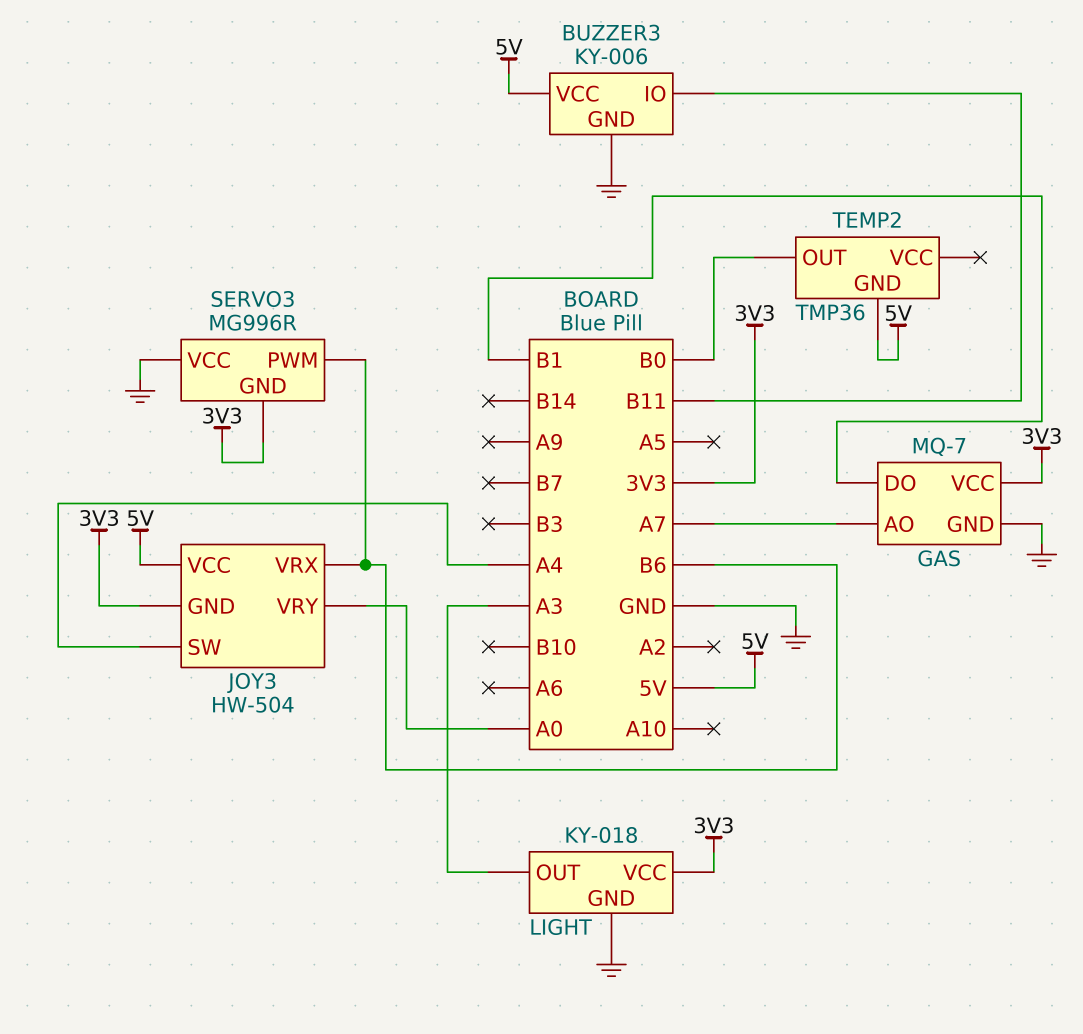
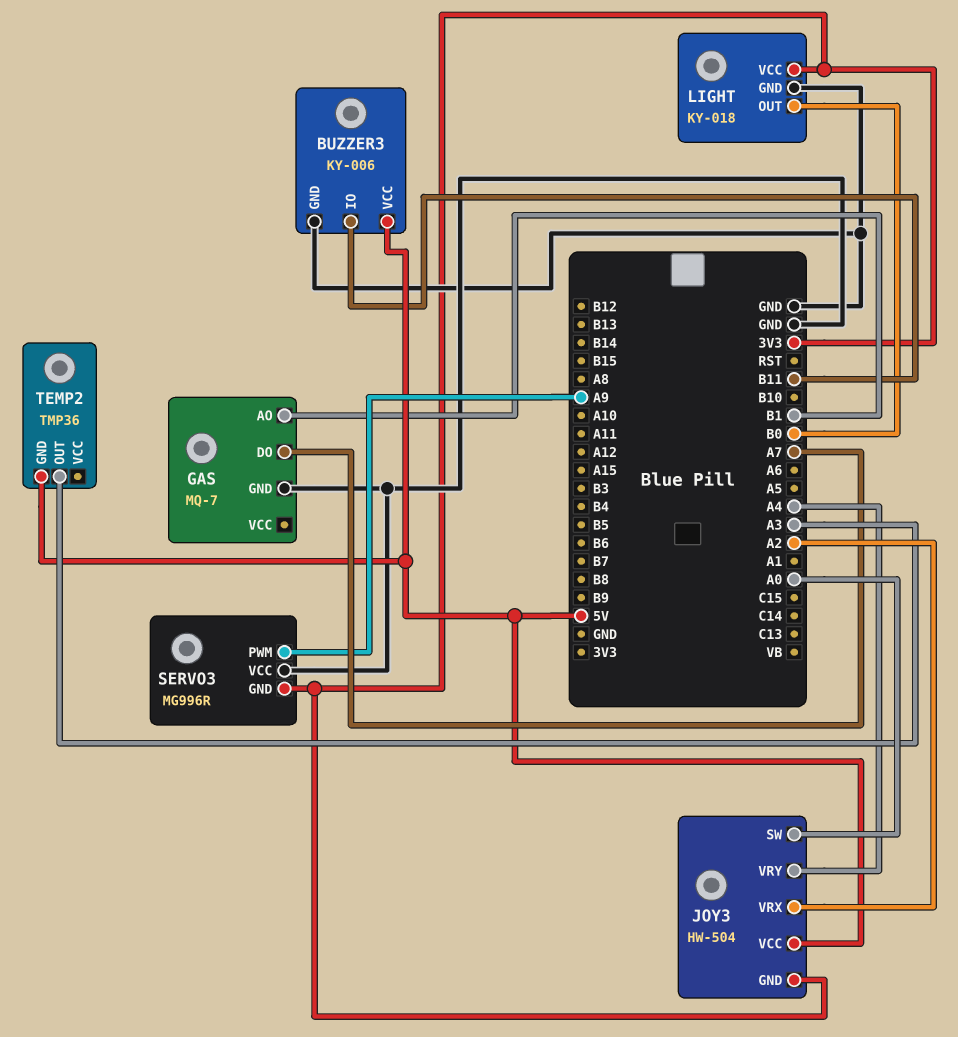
GAS pin AO: A7 -> B1
GAS pin DO: B1 -> A7
GAS pin VCC: 3V3 -> none
JOY3 pin SW: A4 -> A0
JOY3 pin VRX: B6 -> A2
JOY3 pin VRY: A0 -> A4
LIGHT pin OUT: A3 -> B0
SERVO3 pin PWM: B6 -> A9
TEMP2 pin OUT: B0 -> A3

